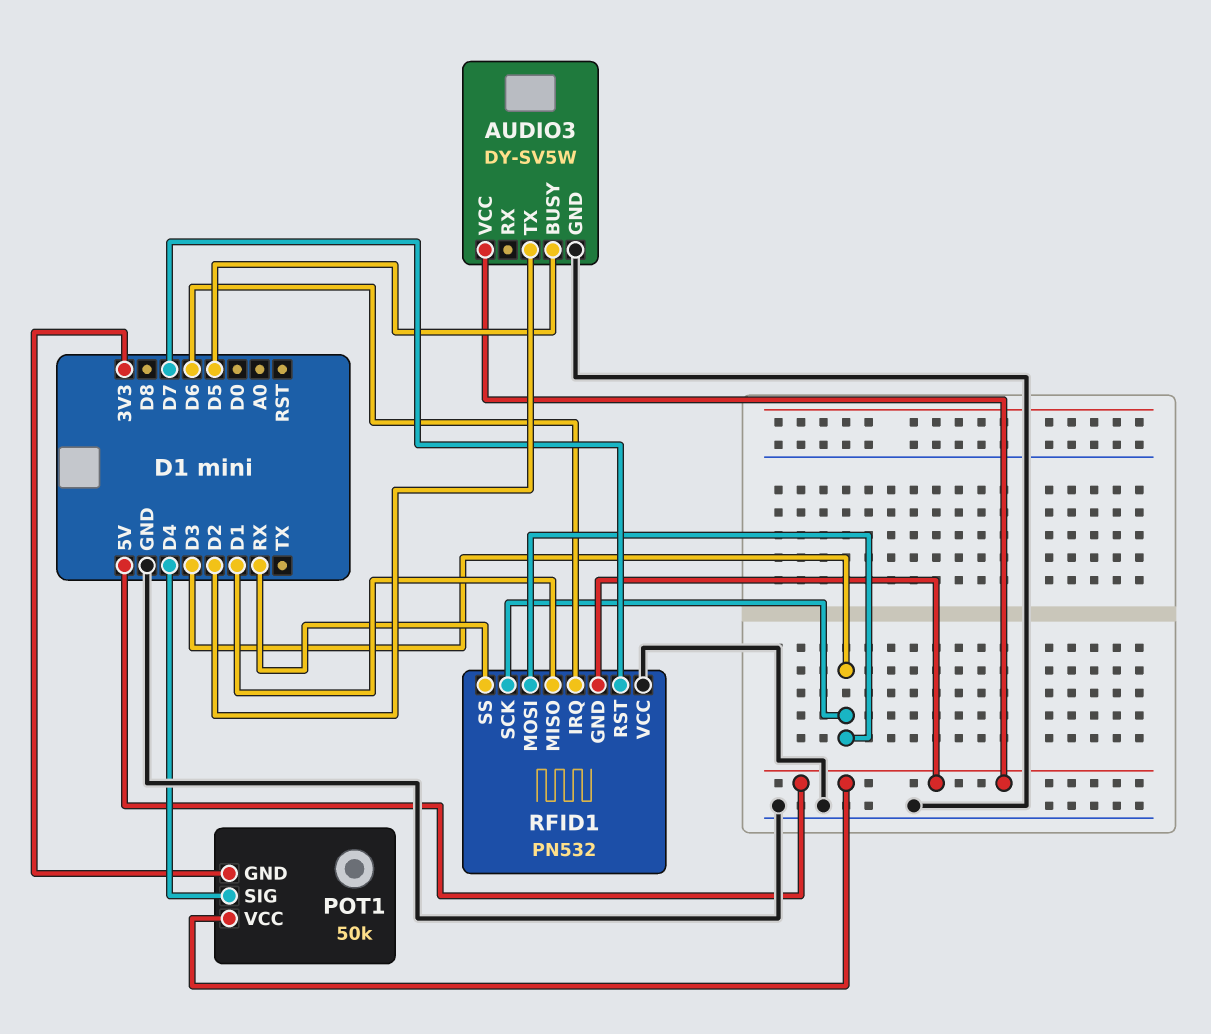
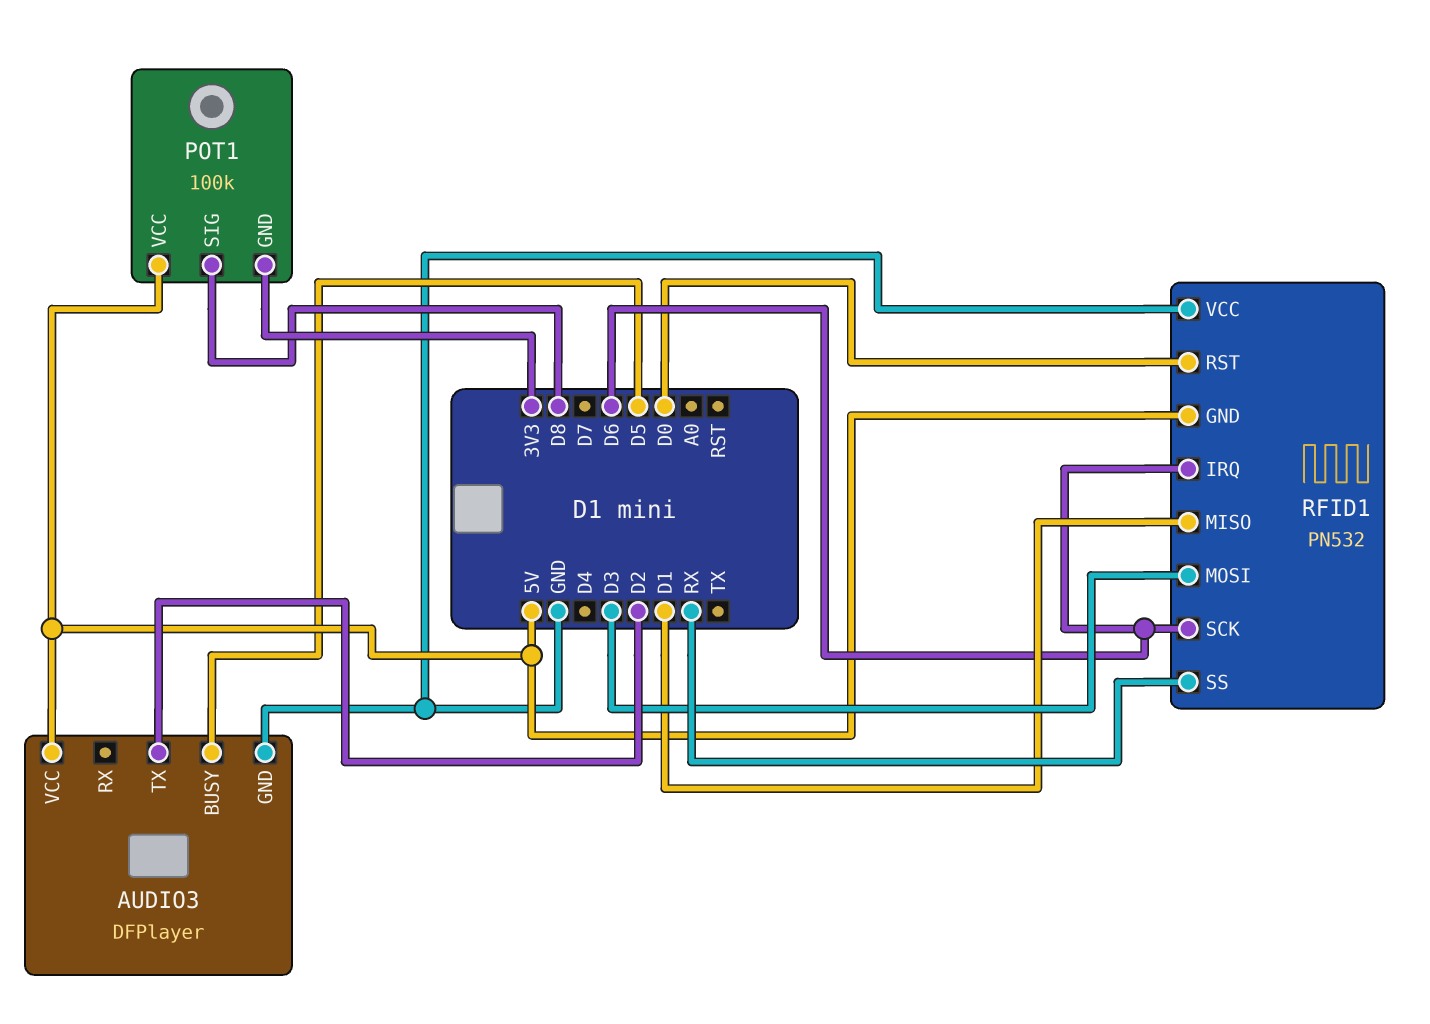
AUDIO3: DY-SV5W -> DFPlayer
POT1: 50k -> 100k
POT1 pin SIG: D4 -> D8
RFID1 pin RST: D7 -> D0
RFID1 pin SCK: D3 -> D6

